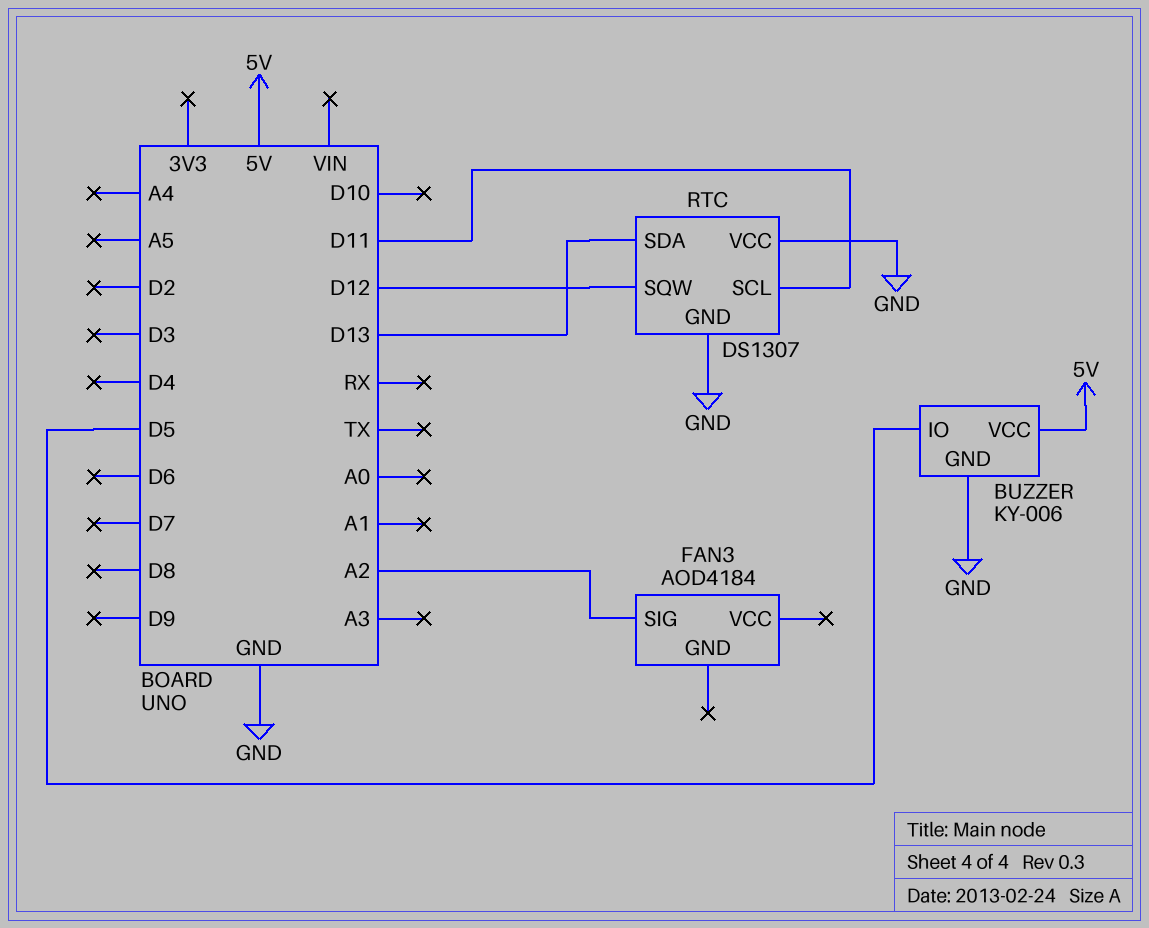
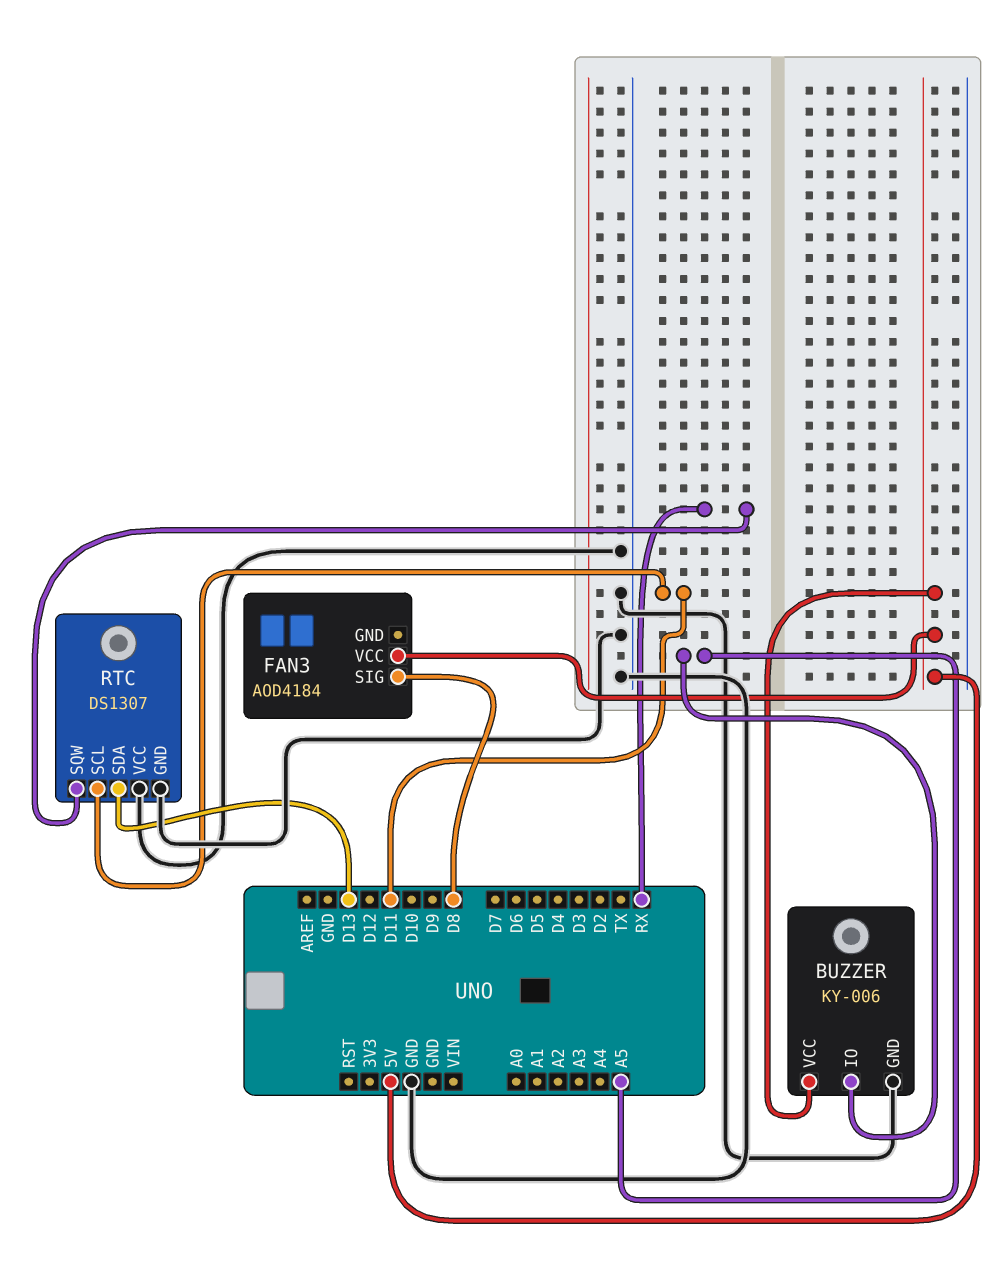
BUZZER pin IO: D5 -> A5
FAN3 pin SIG: A2 -> D8
FAN3 pin VCC: none -> 5V
RTC pin SQW: D12 -> RX

